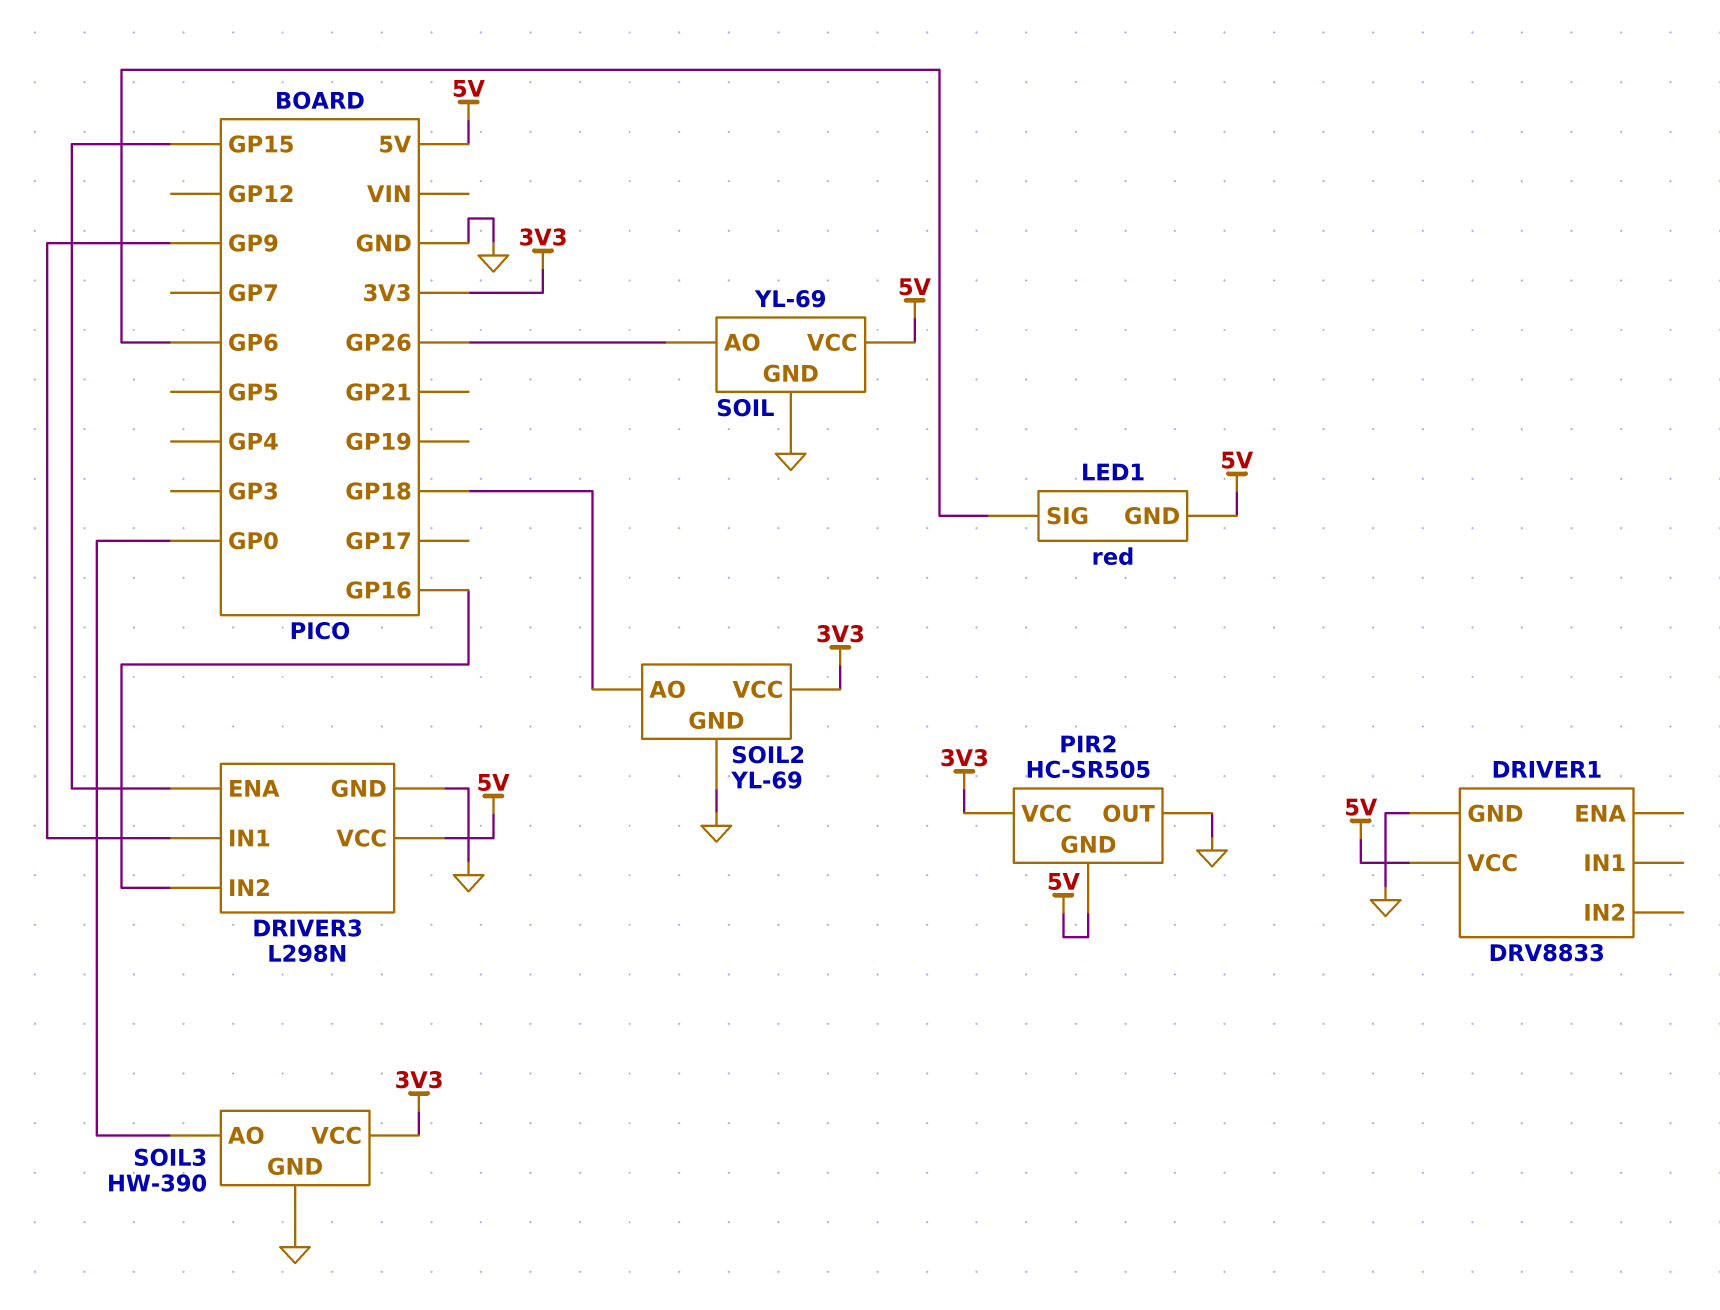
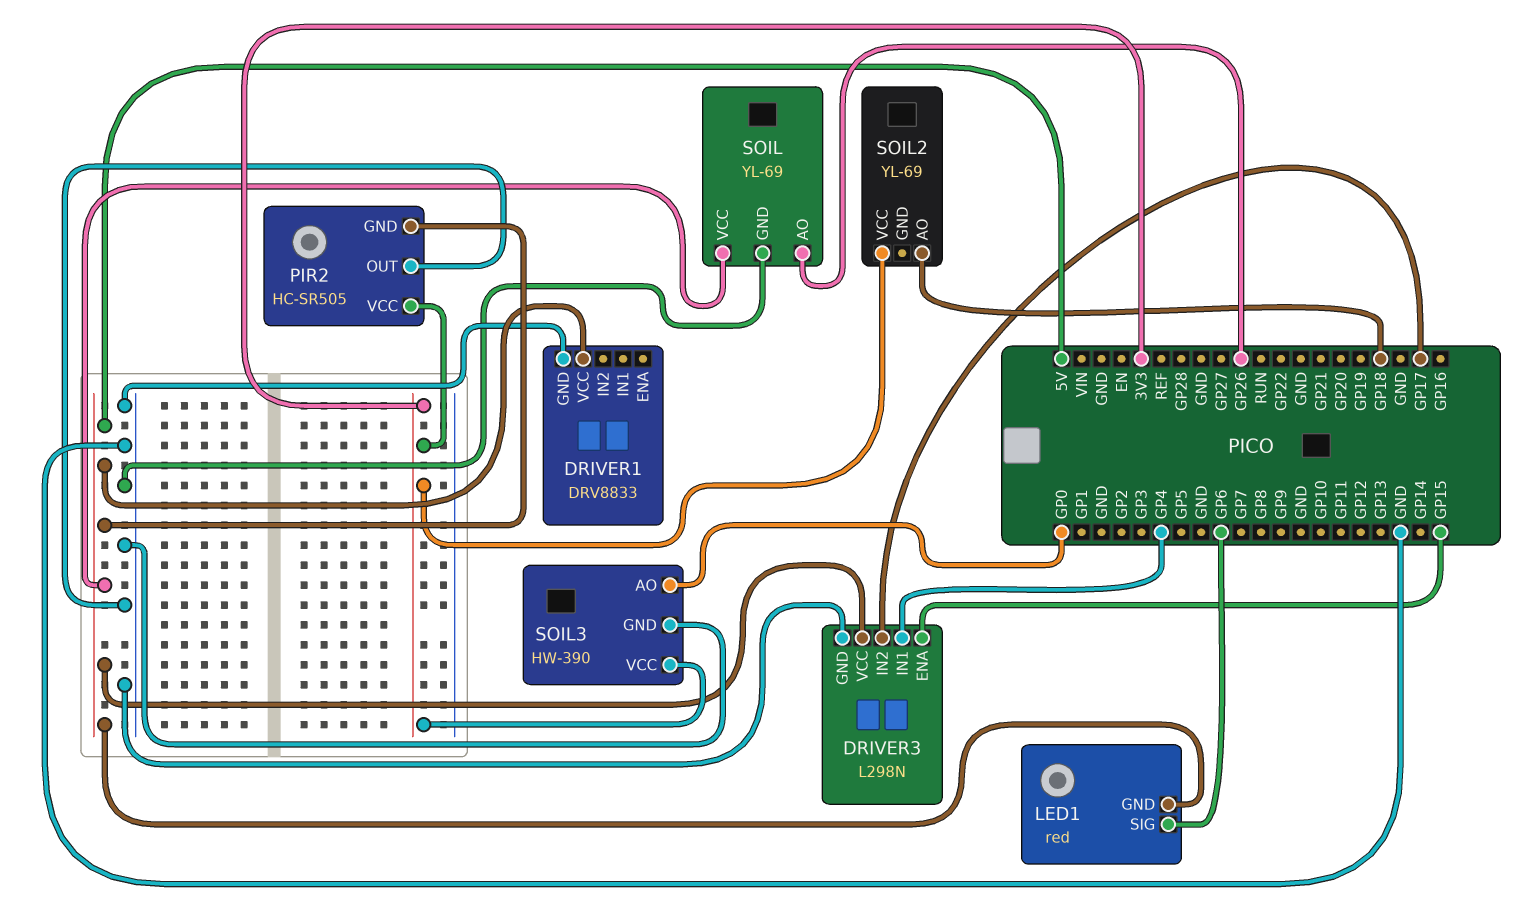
DRIVER3 pin IN1: GP9 -> GP4
DRIVER3 pin IN2: GP16 -> GP17
SOIL2 pin GND: GND -> none

